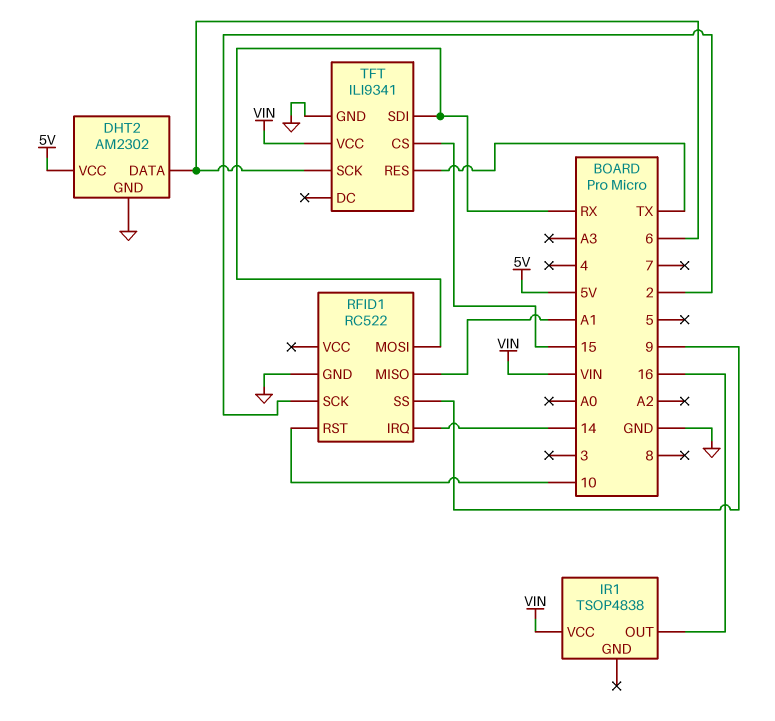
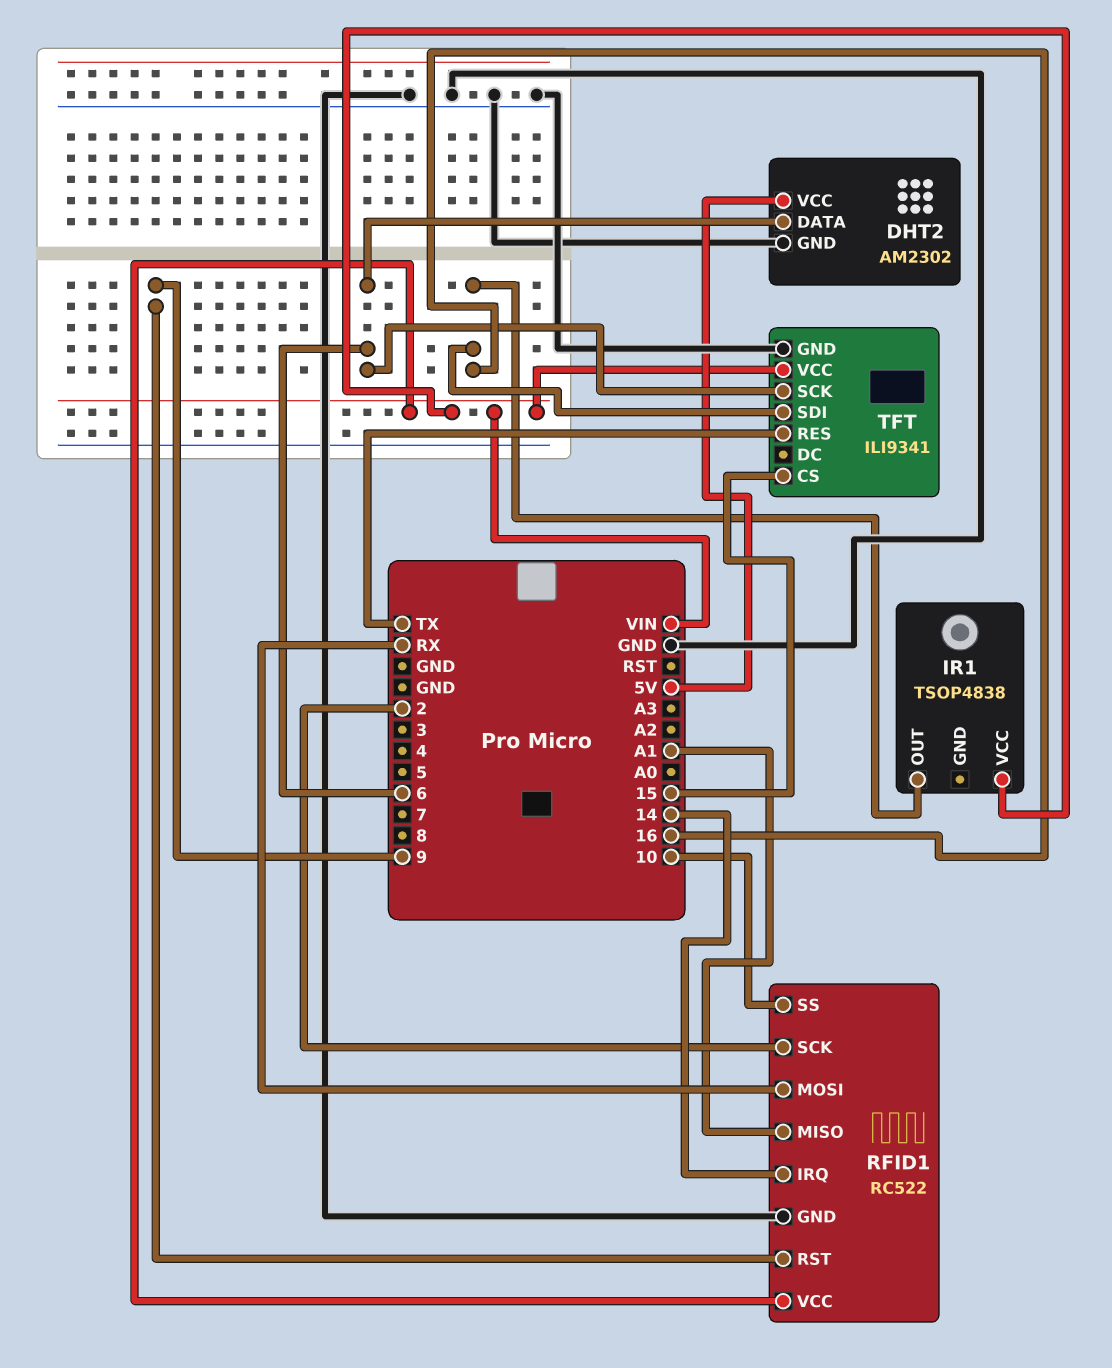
RFID1 pin RST: 10 -> 9
RFID1 pin SS: 9 -> 10
RFID1 pin VCC: none -> VIN
TFT pin SDI: RX -> 16

